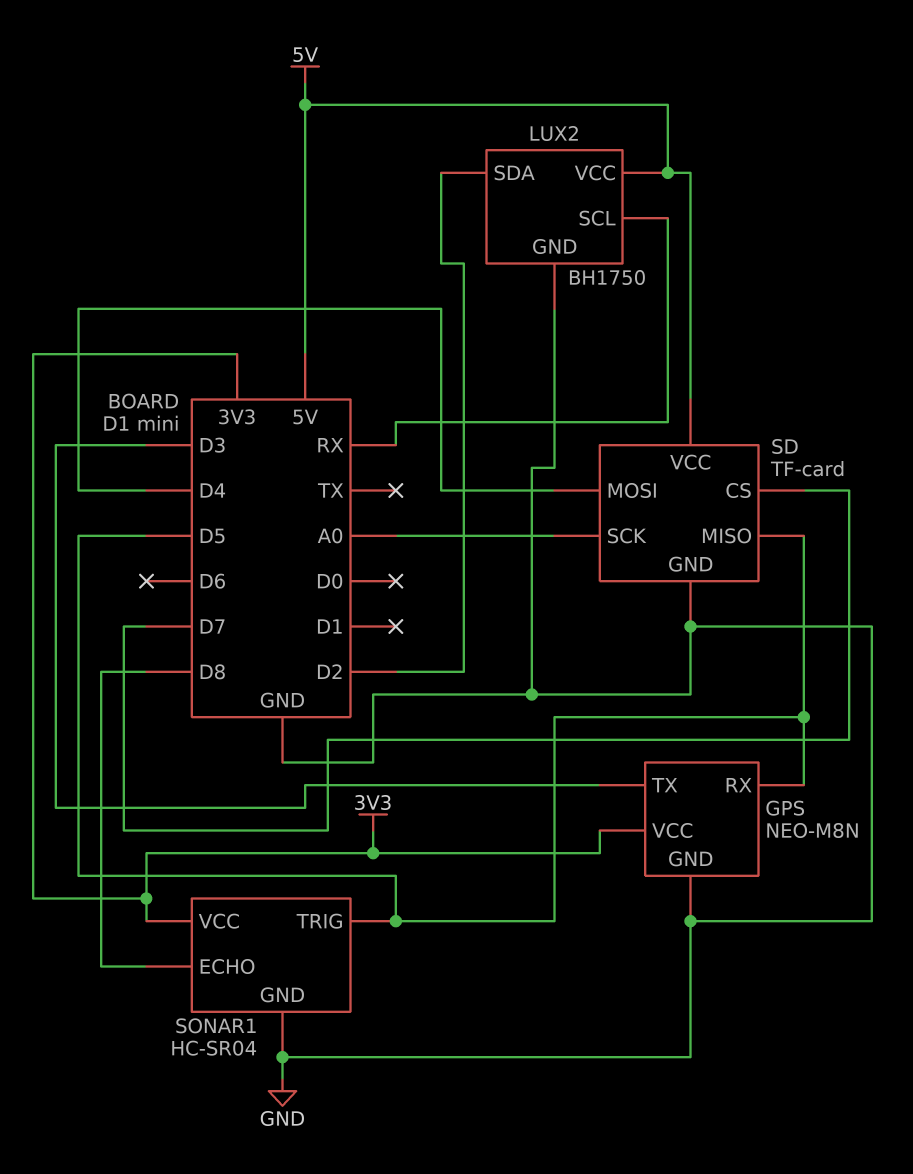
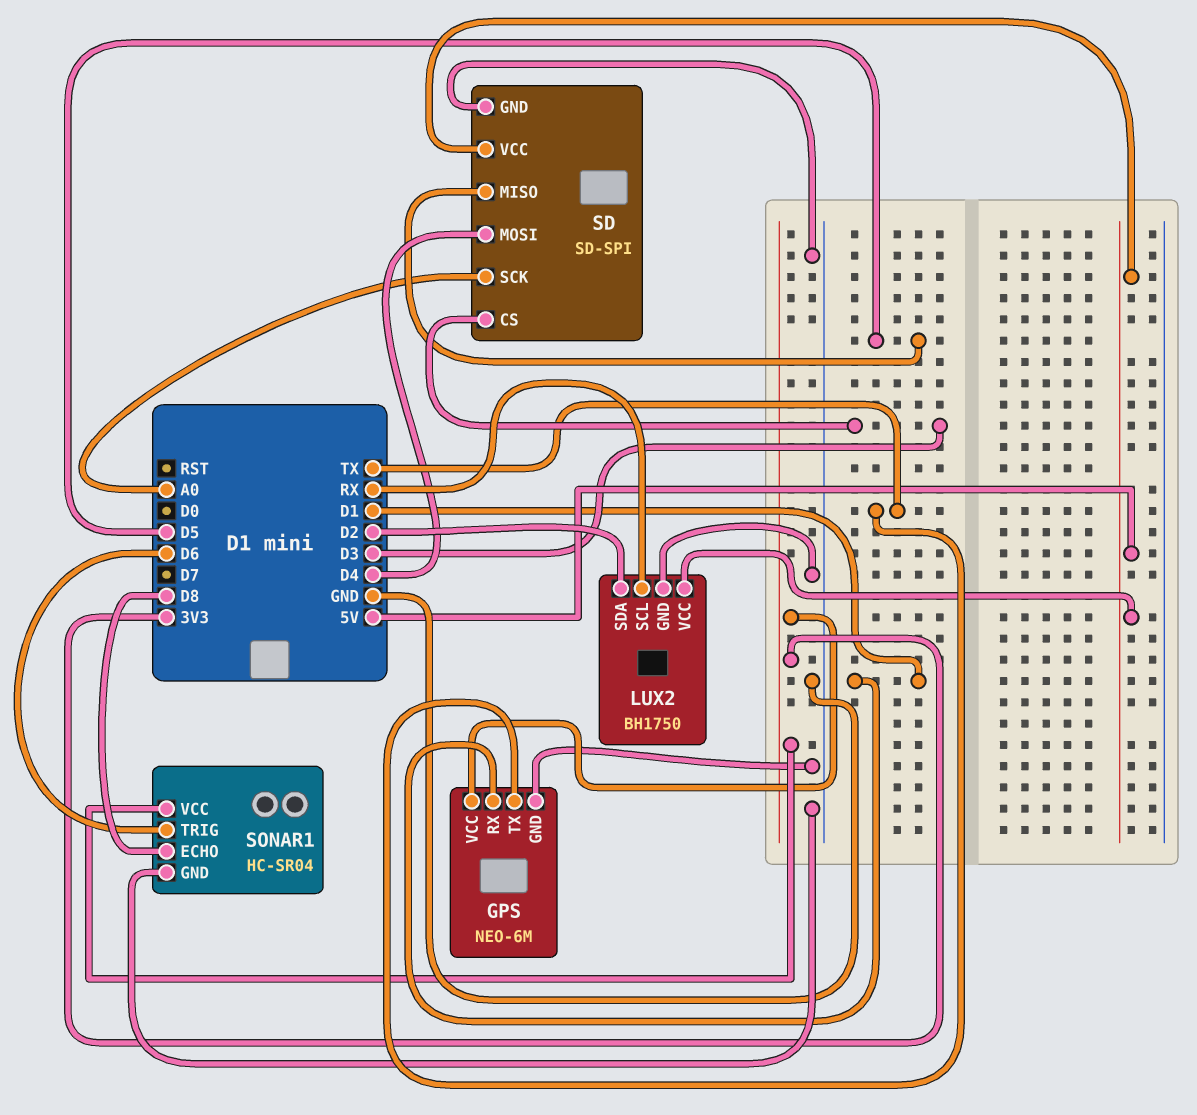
GPS: NEO-M8N -> NEO-6M
GPS pin RX: D5 -> D1
GPS pin TX: D3 -> TX
SD: TF-card -> SD-SPI
SD pin CS: D7 -> D3
SONAR1 pin TRIG: D5 -> D6

